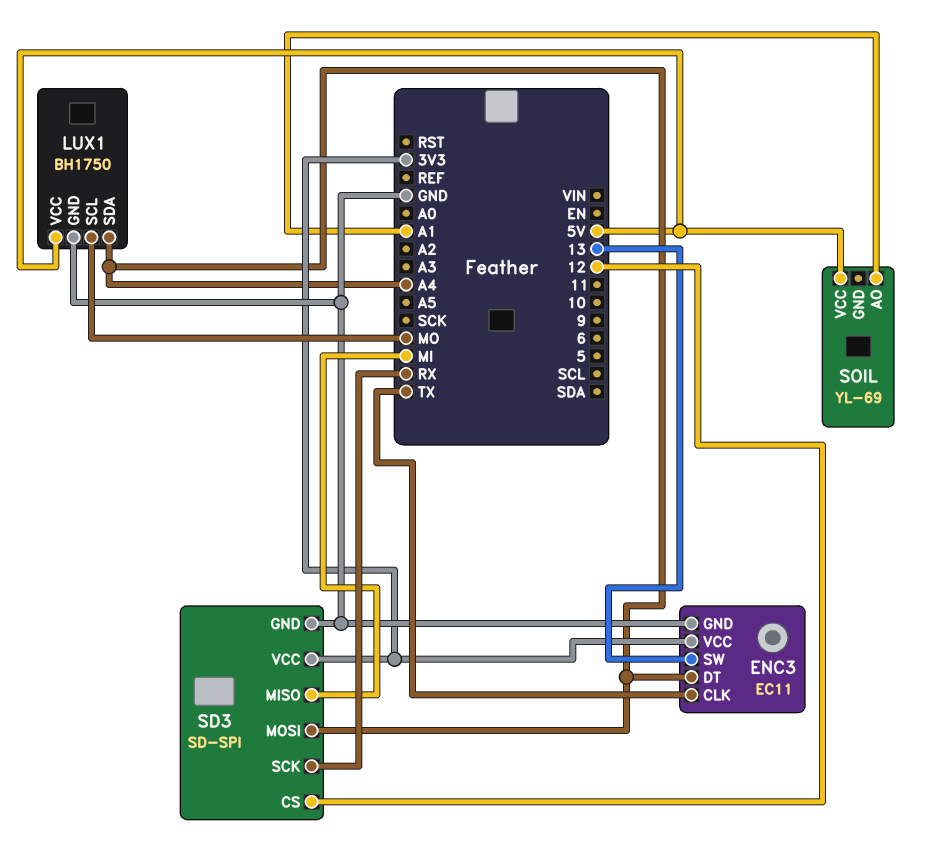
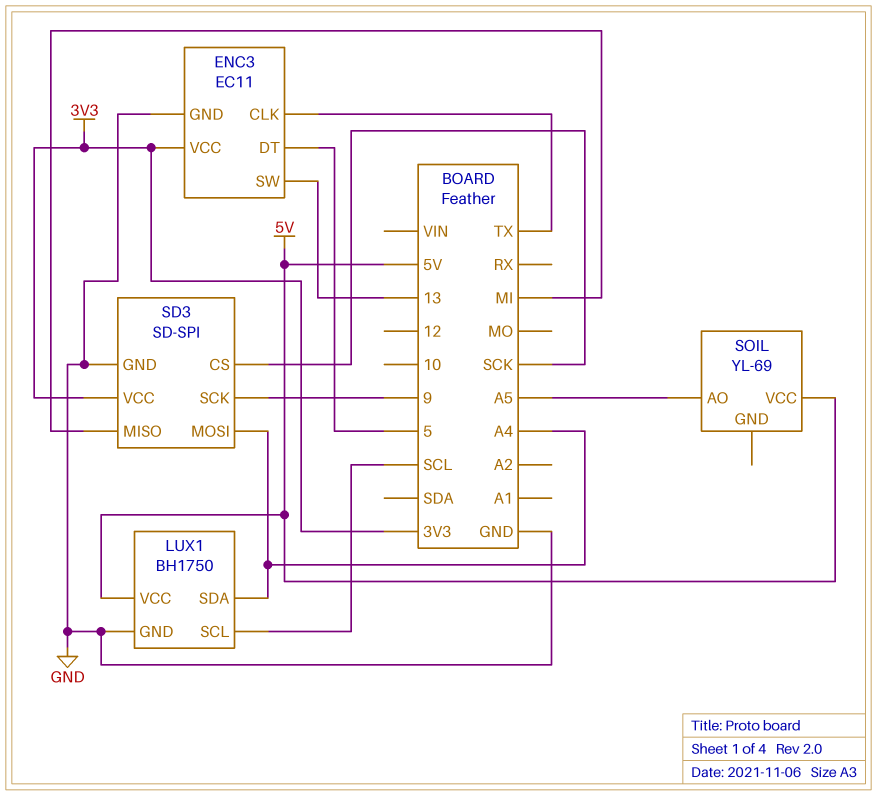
ENC3 pin DT: A4 -> 5
LUX1 pin SCL: MO -> SCL
SD3 pin CS: 12 -> SCK
SD3 pin SCK: RX -> 9
SOIL pin AO: A1 -> A5

